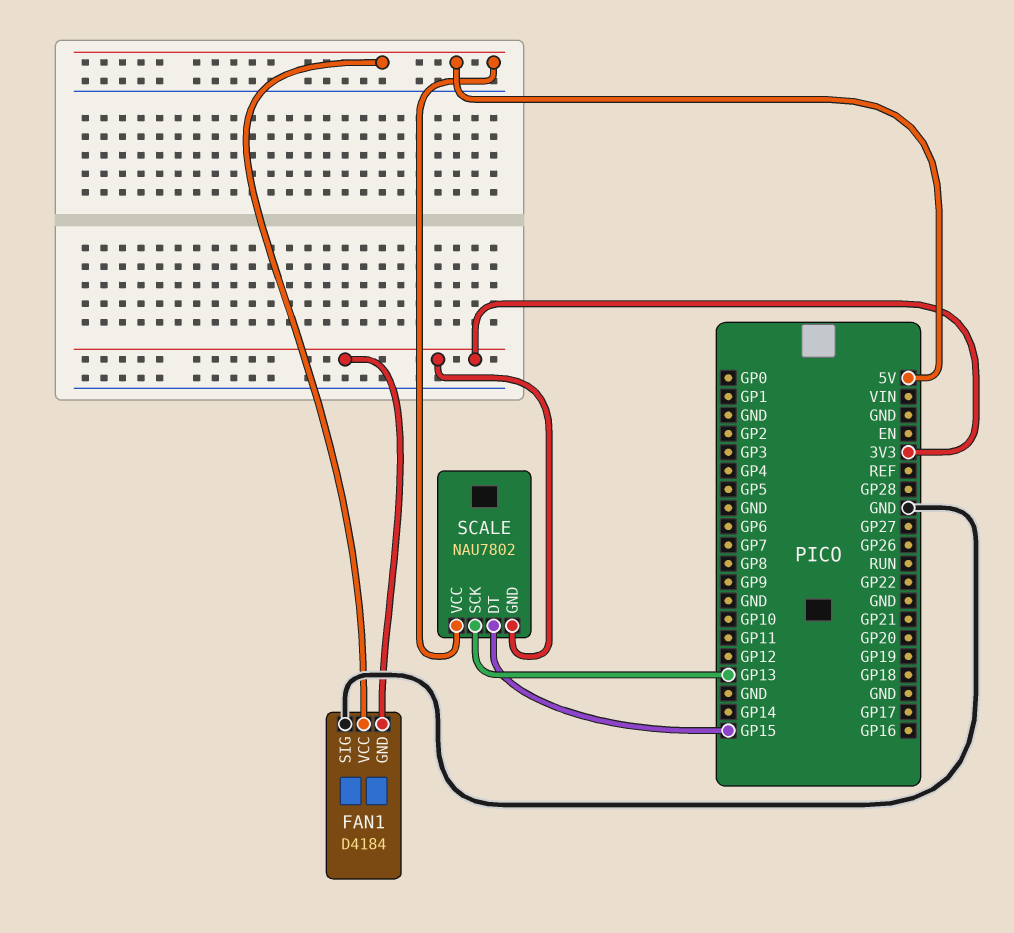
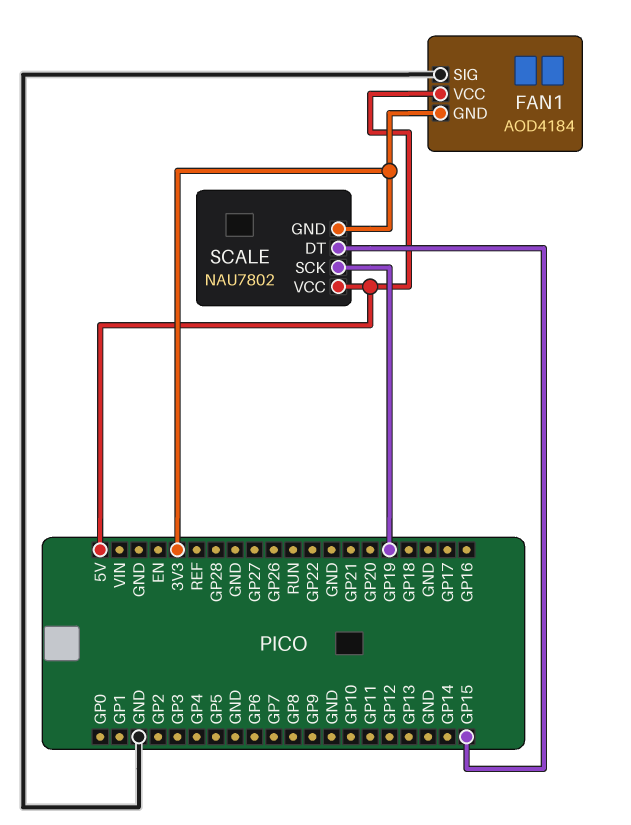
FAN1: D4184 -> AOD4184
SCALE pin SCK: GP13 -> GP19

